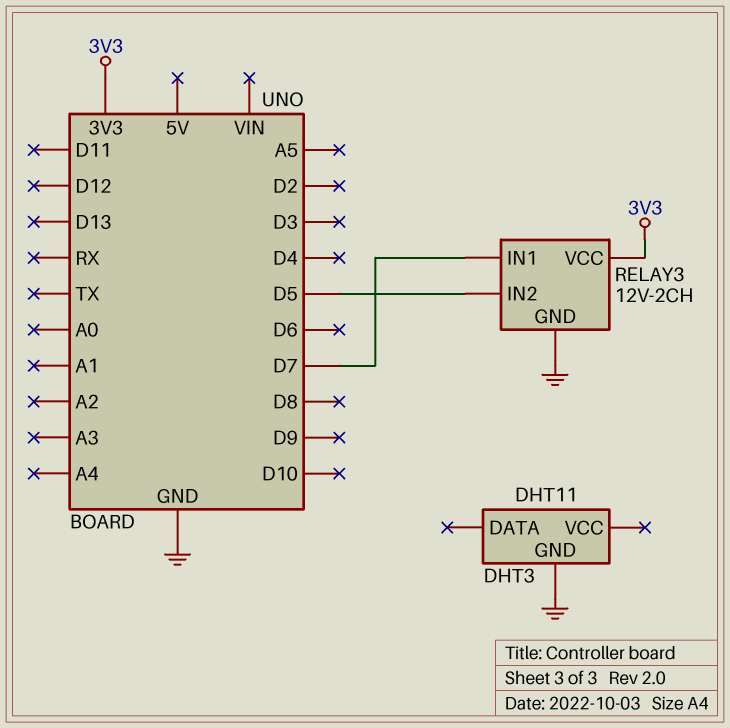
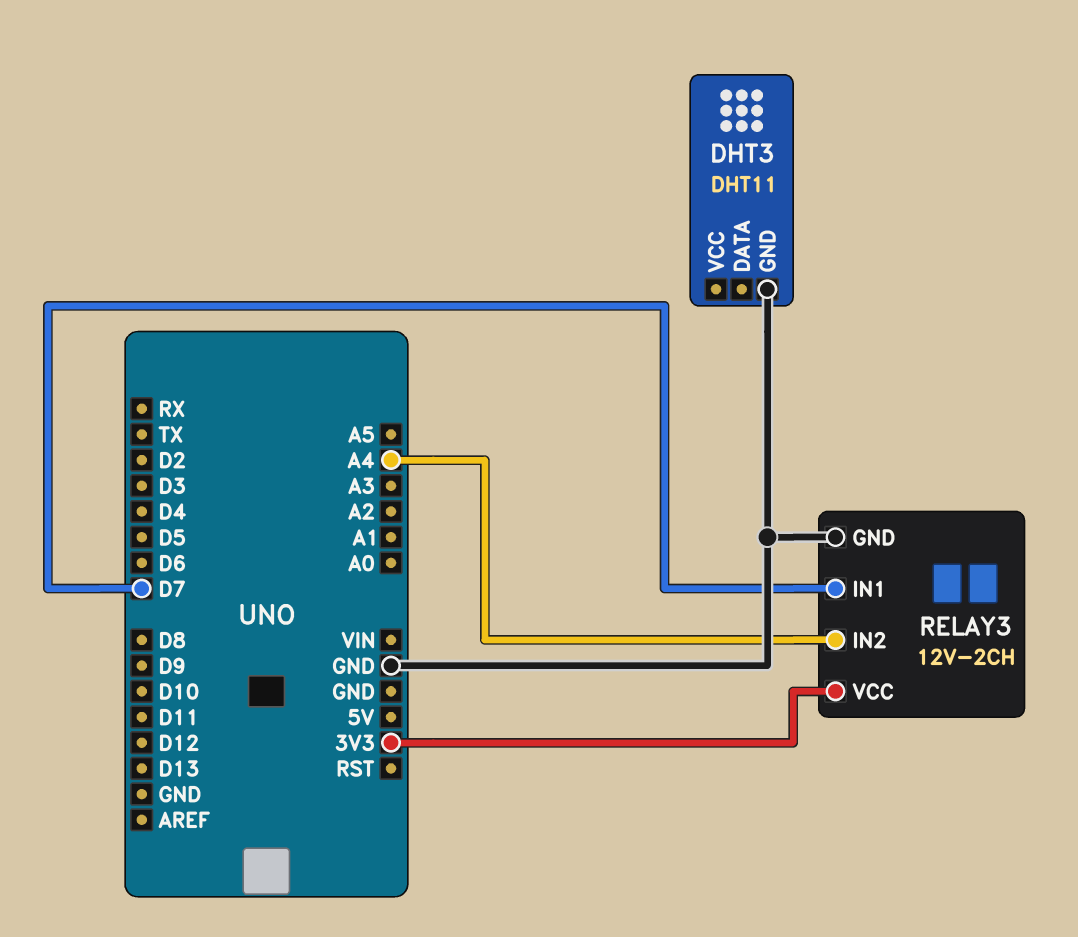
RELAY3 pin IN2: D5 -> A4

